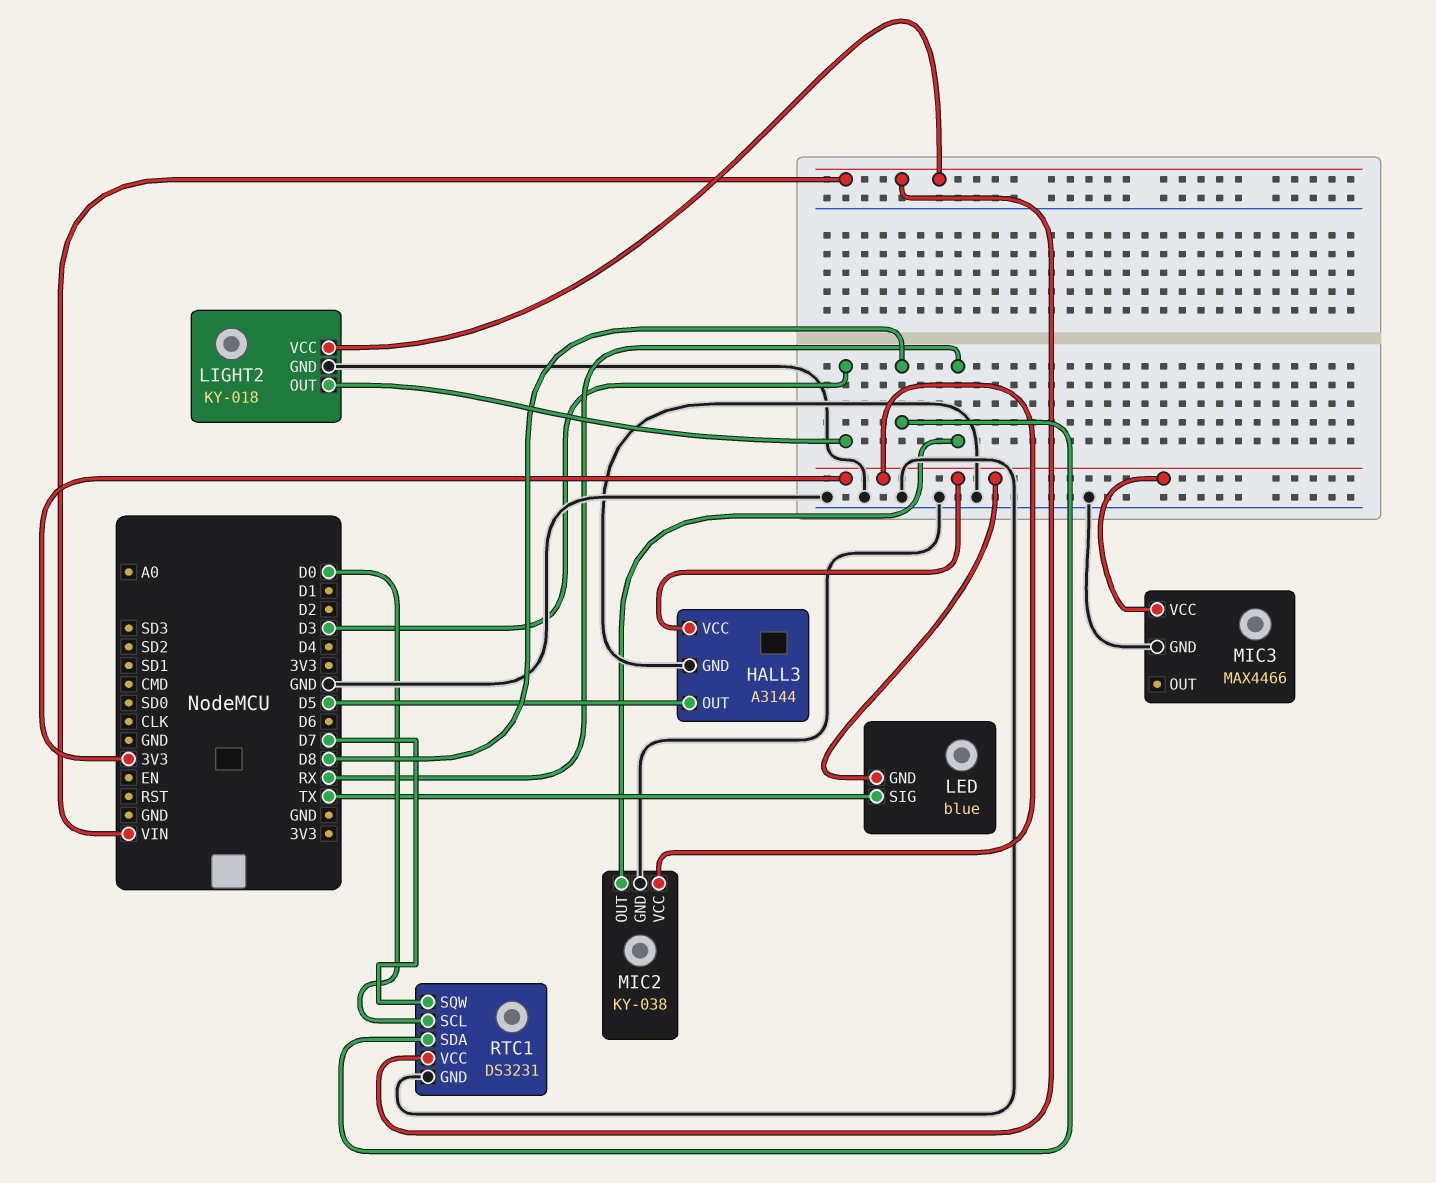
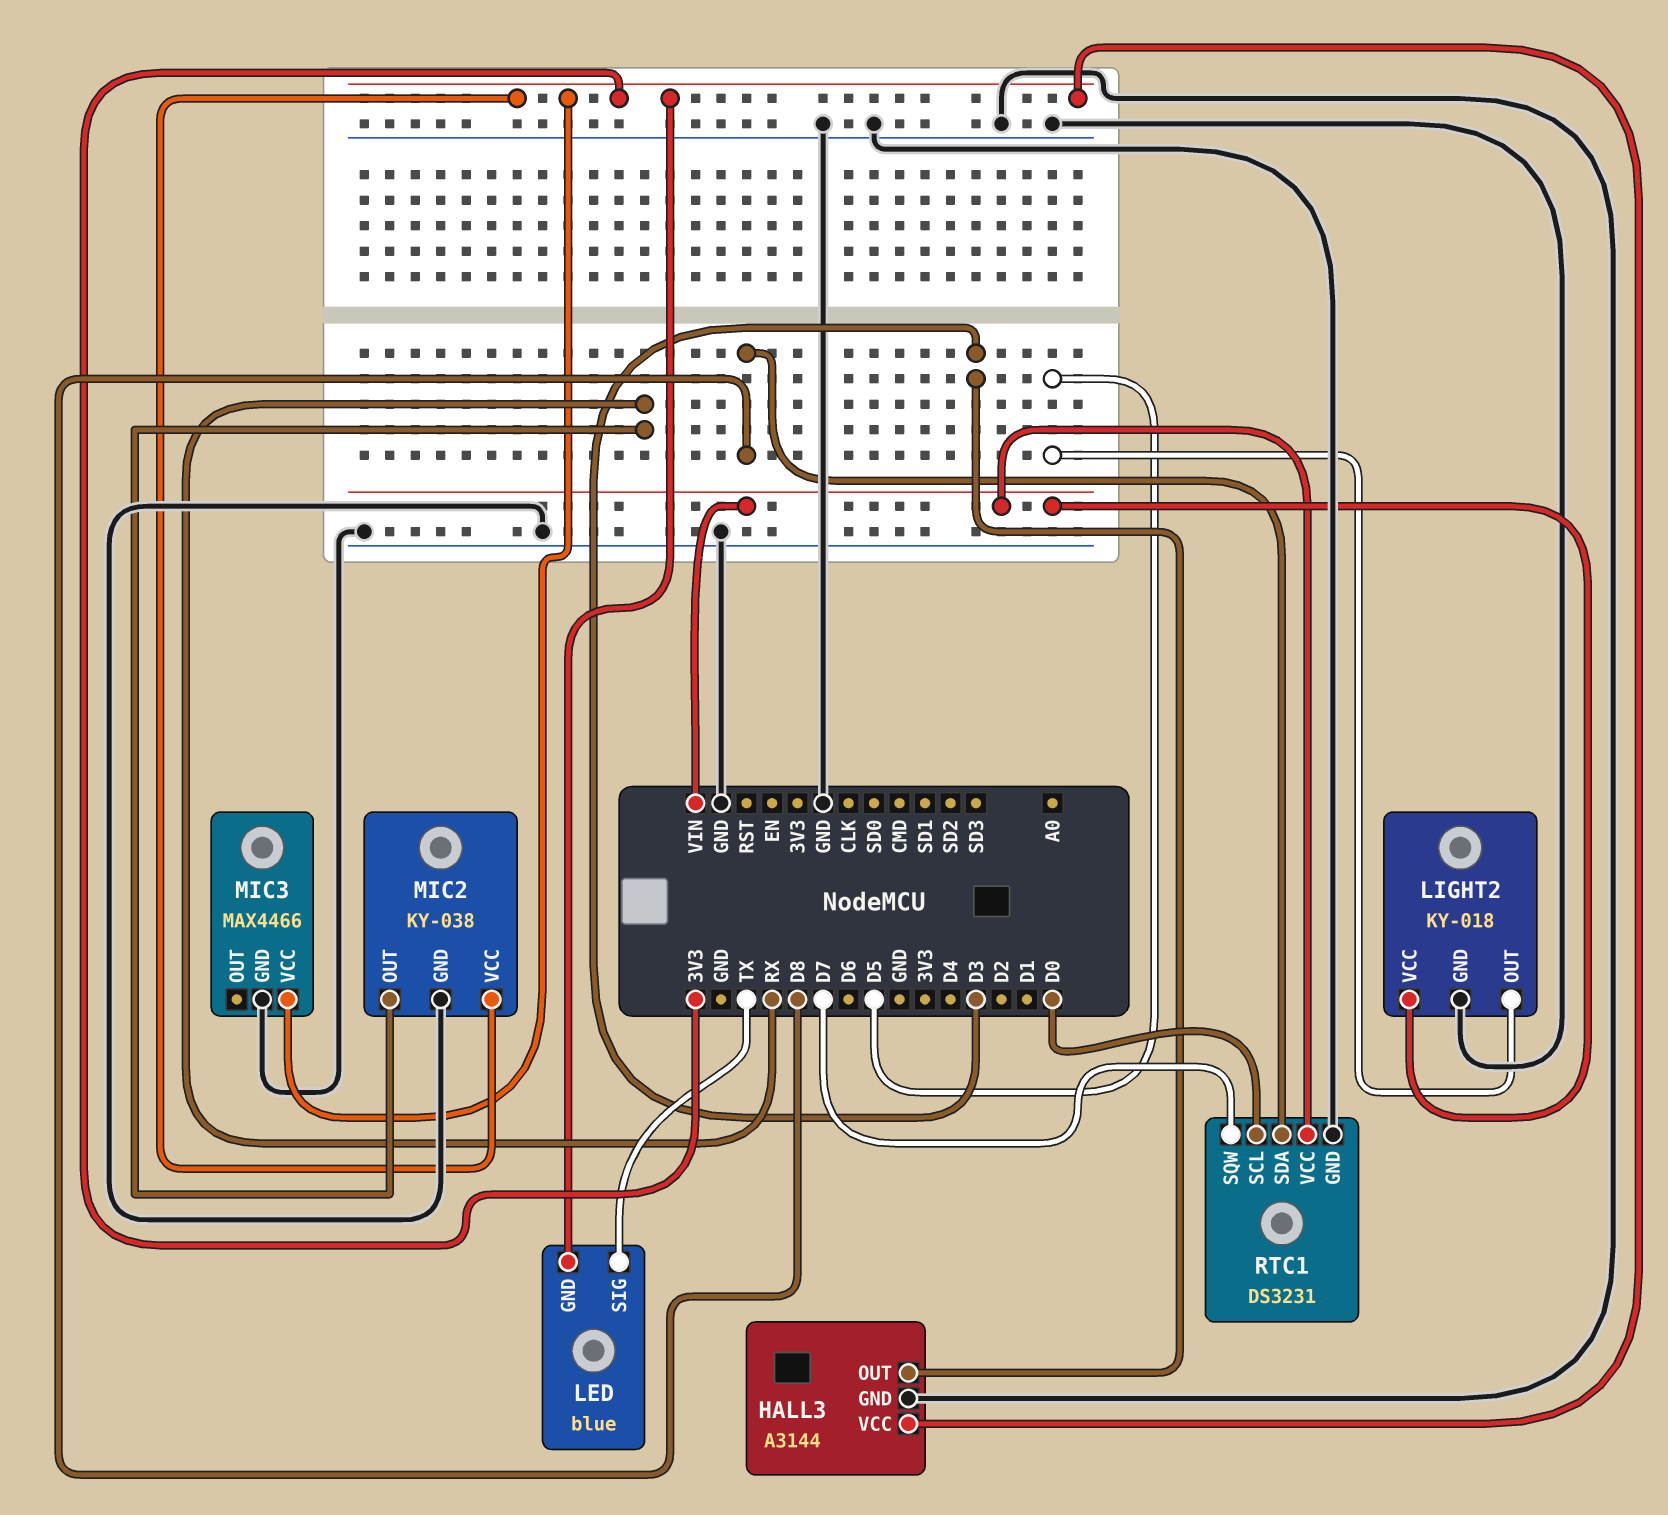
HALL3 pin OUT: D5 -> D3
LIGHT2 pin OUT: D3 -> D5

